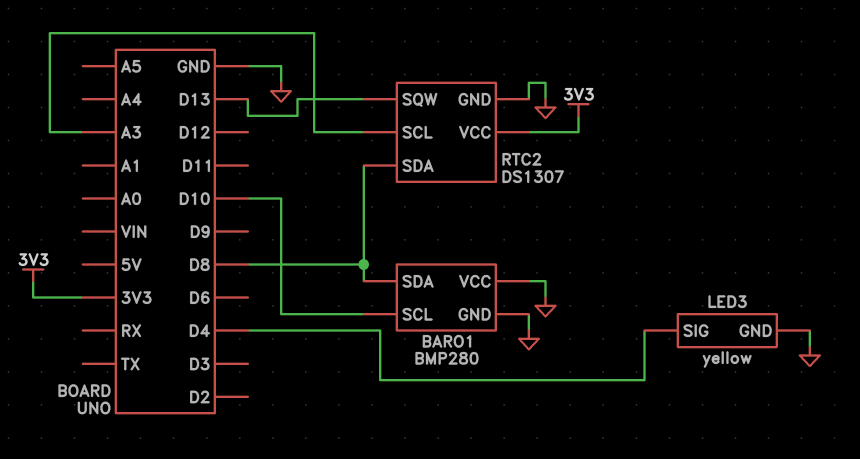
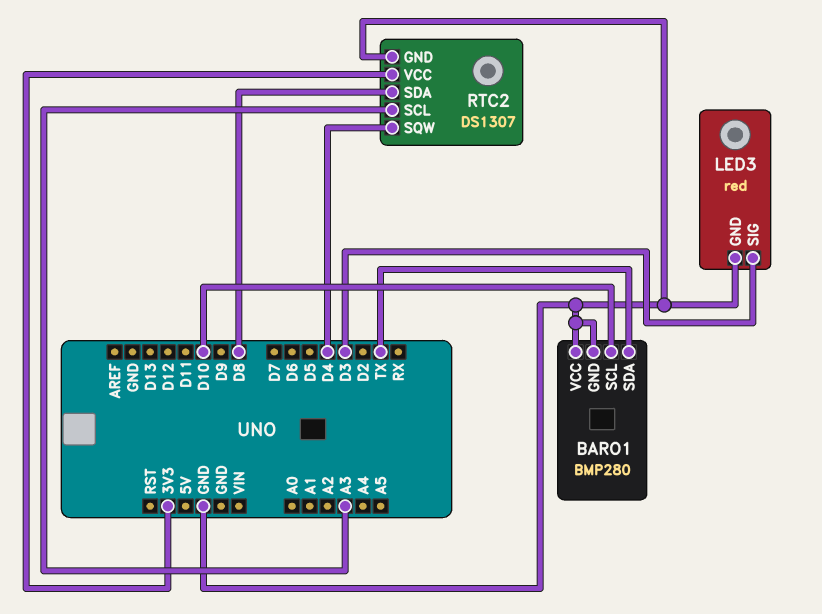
BARO1 pin SDA: D8 -> TX
LED3: yellow -> red
LED3 pin SIG: D4 -> D3
RTC2 pin SQW: D13 -> D4

